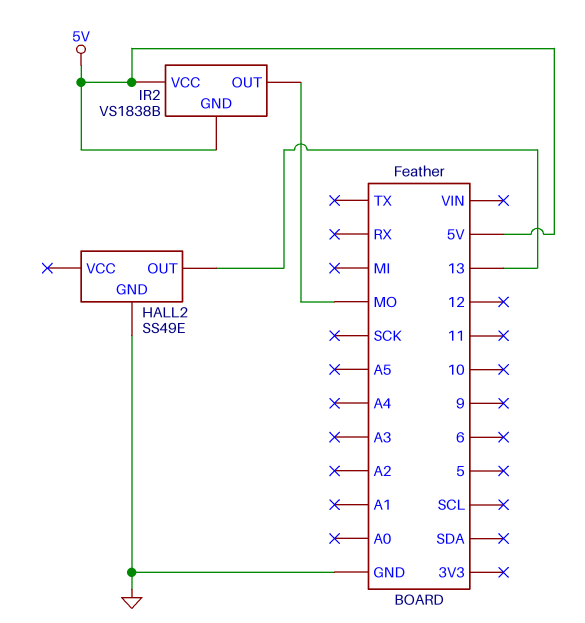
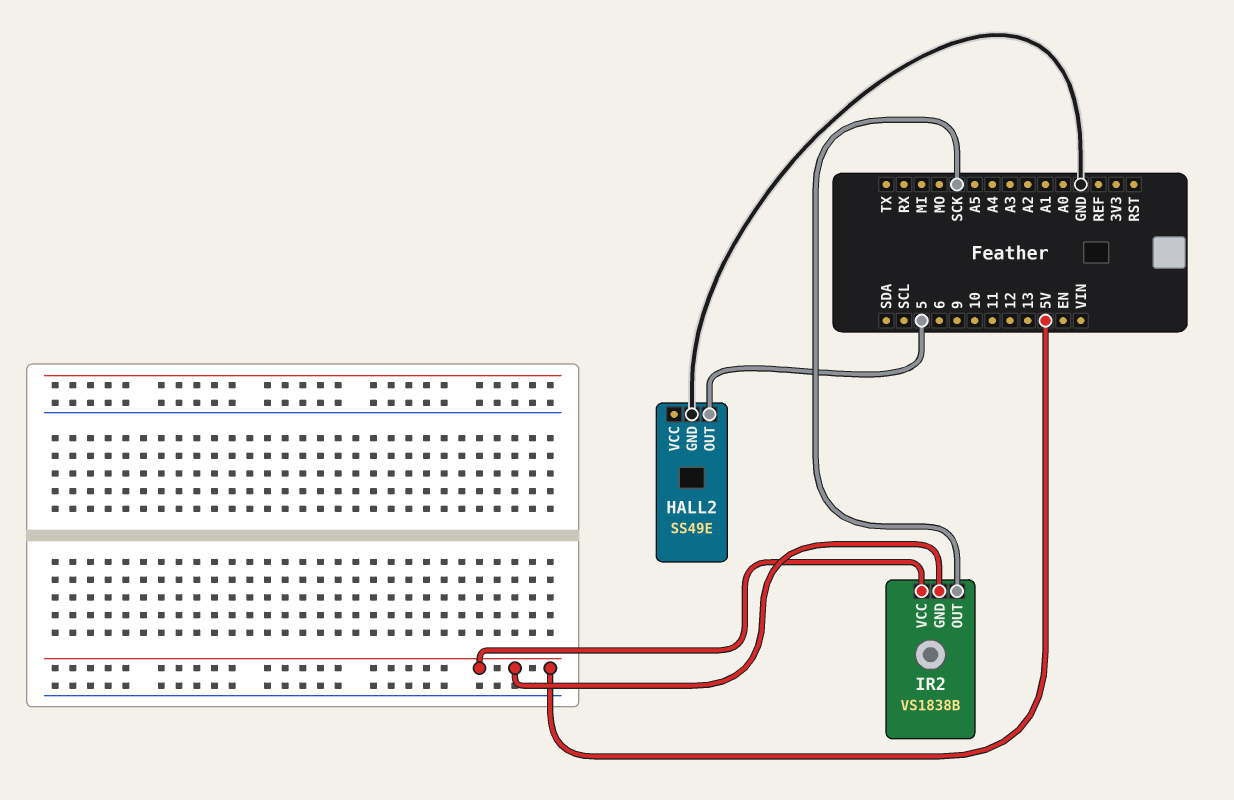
HALL2 pin OUT: 13 -> 5
IR2 pin OUT: MO -> SCK

